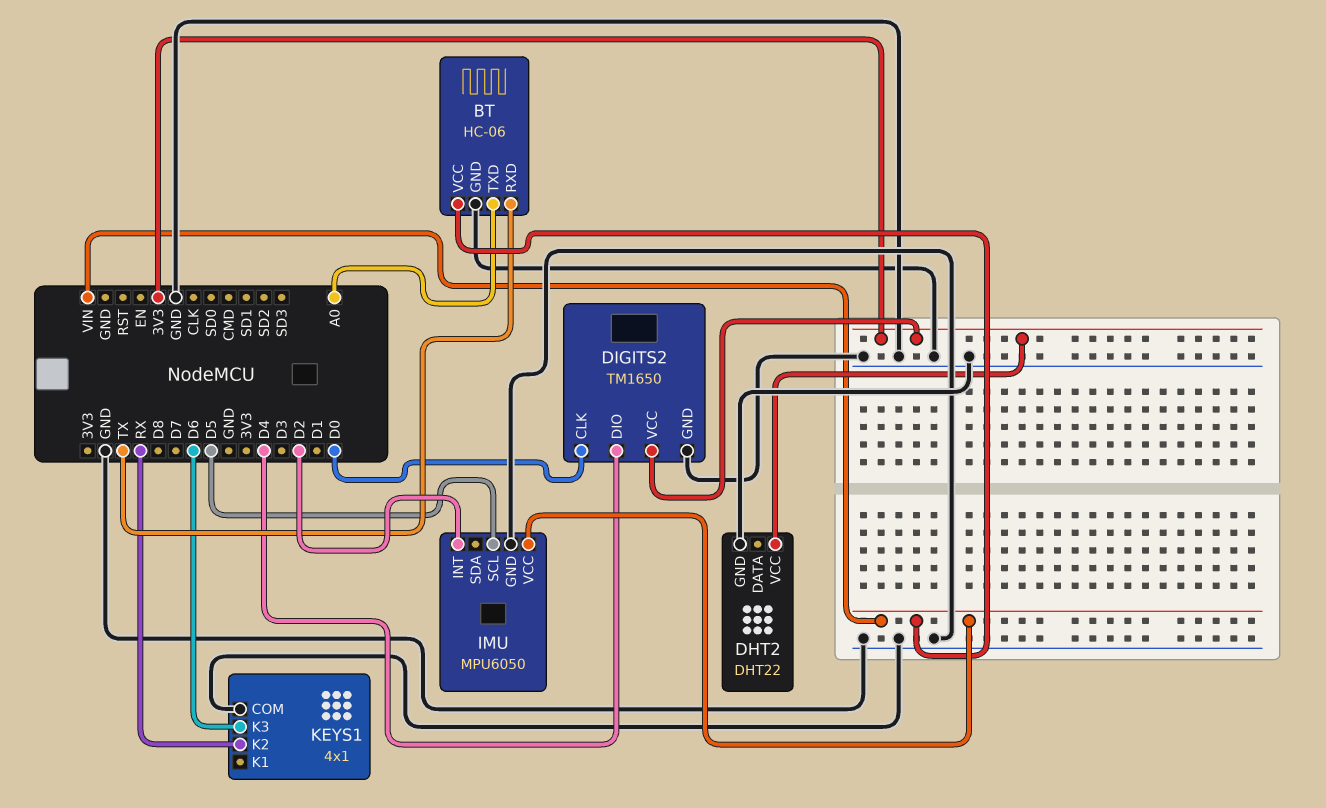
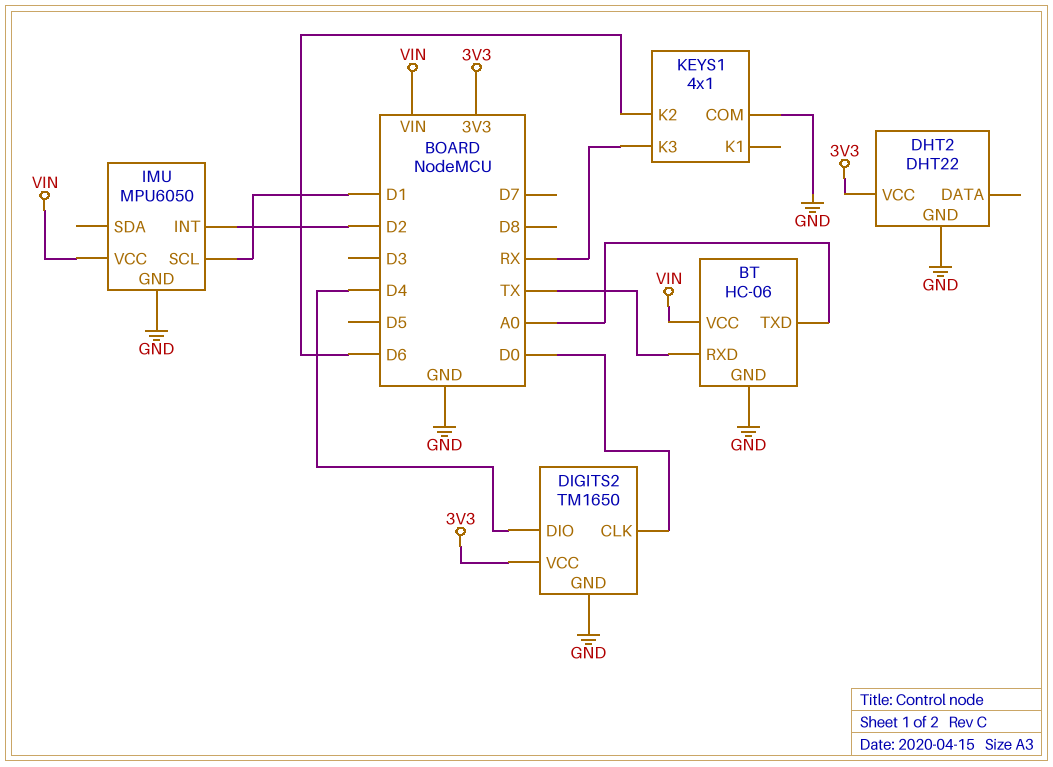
IMU pin SCL: D5 -> D1
KEYS1 pin K2: RX -> D6
KEYS1 pin K3: D6 -> RX

